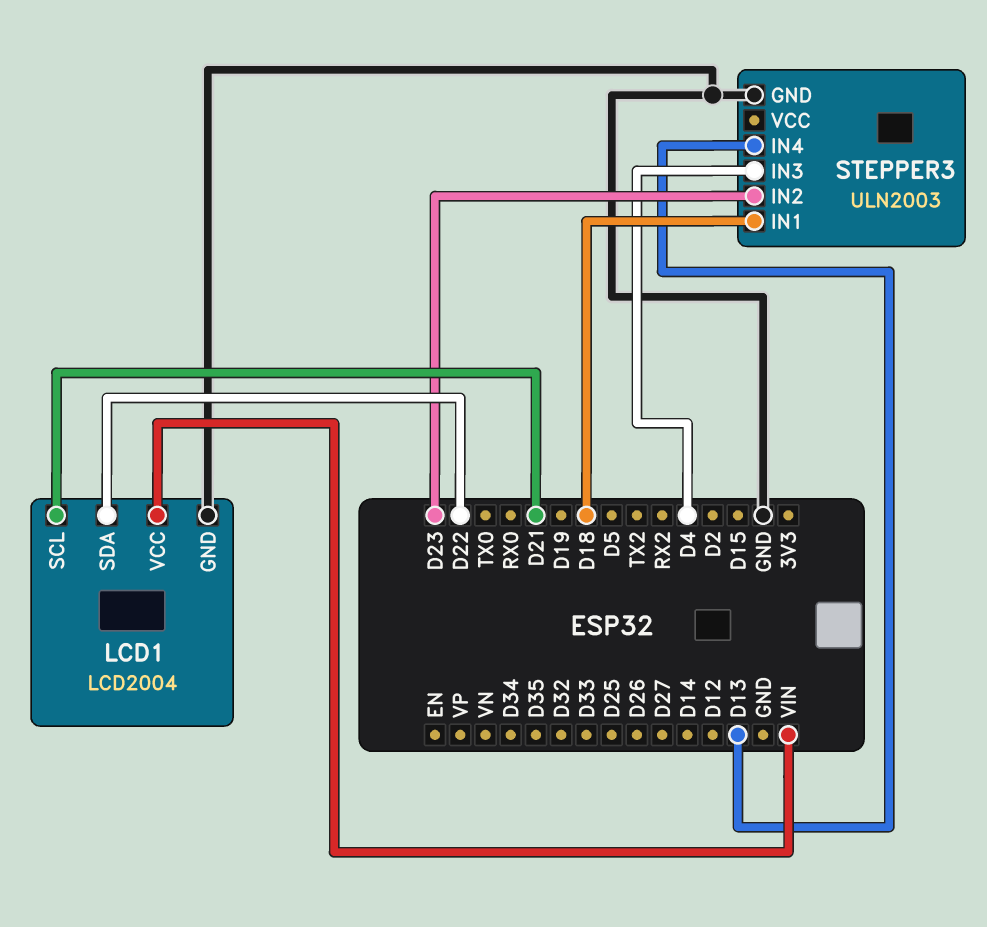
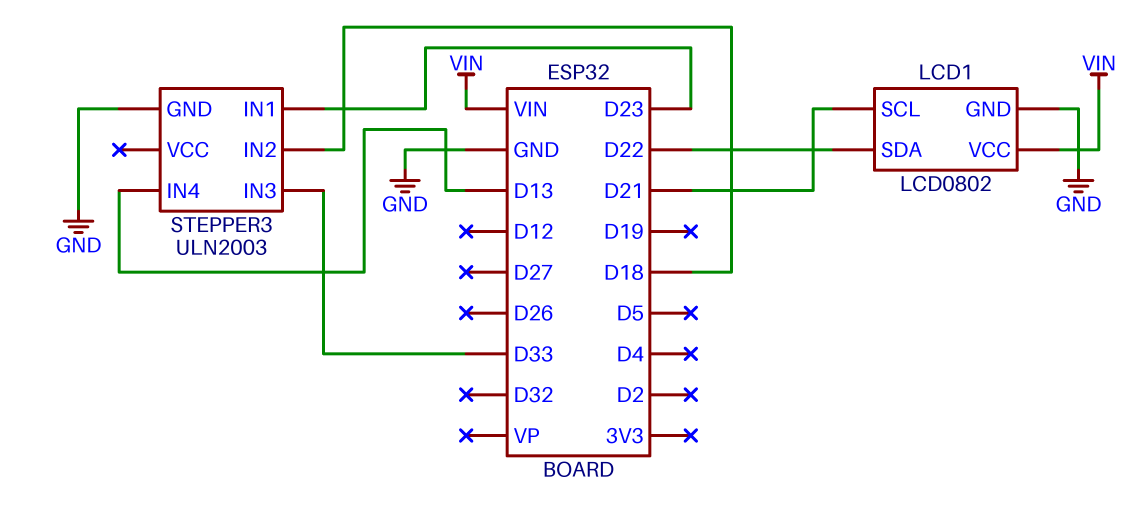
LCD1: LCD2004 -> LCD0802
STEPPER3 pin IN1: D18 -> D23
STEPPER3 pin IN2: D23 -> D18
STEPPER3 pin IN3: D4 -> D33

